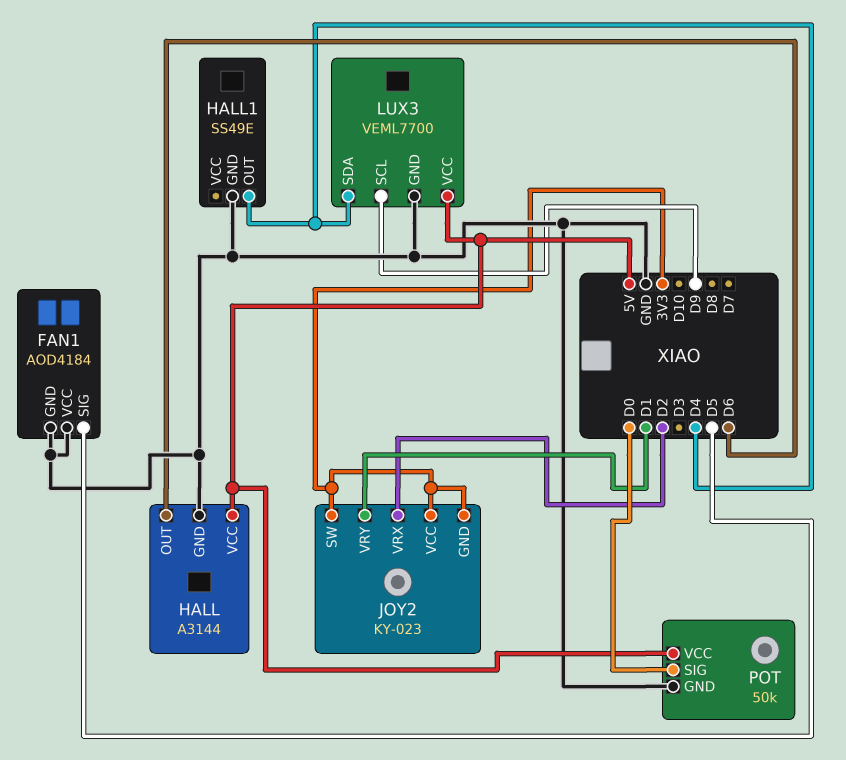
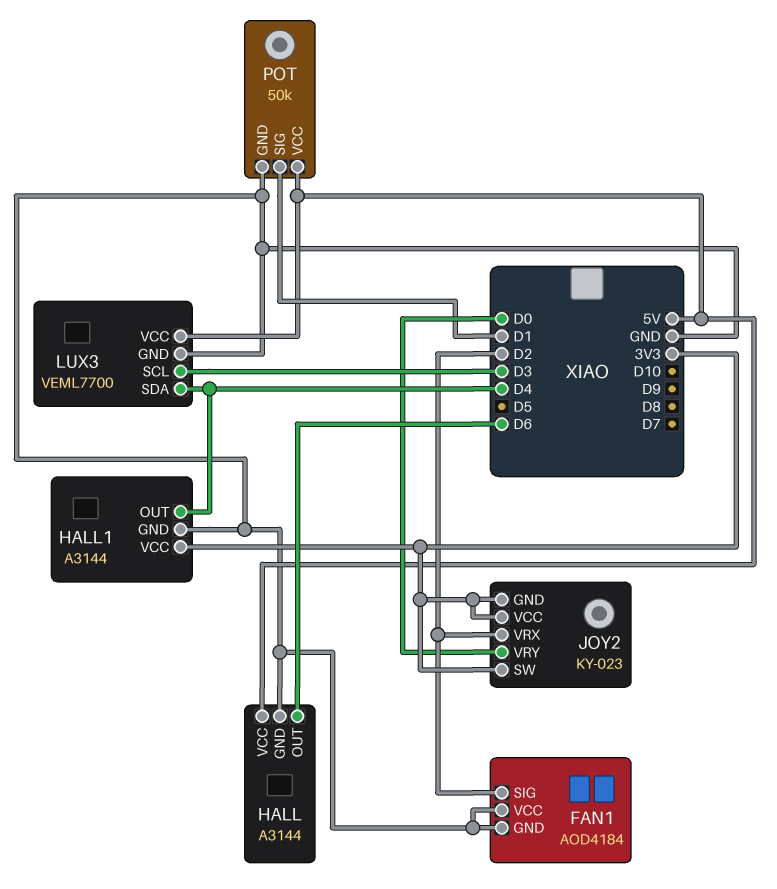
FAN1 pin SIG: D5 -> D2
HALL1: SS49E -> A3144
HALL1 pin VCC: none -> 3V3
JOY2 pin VRY: D1 -> D0
LUX3 pin SCL: D9 -> D3
POT pin SIG: D0 -> D1

